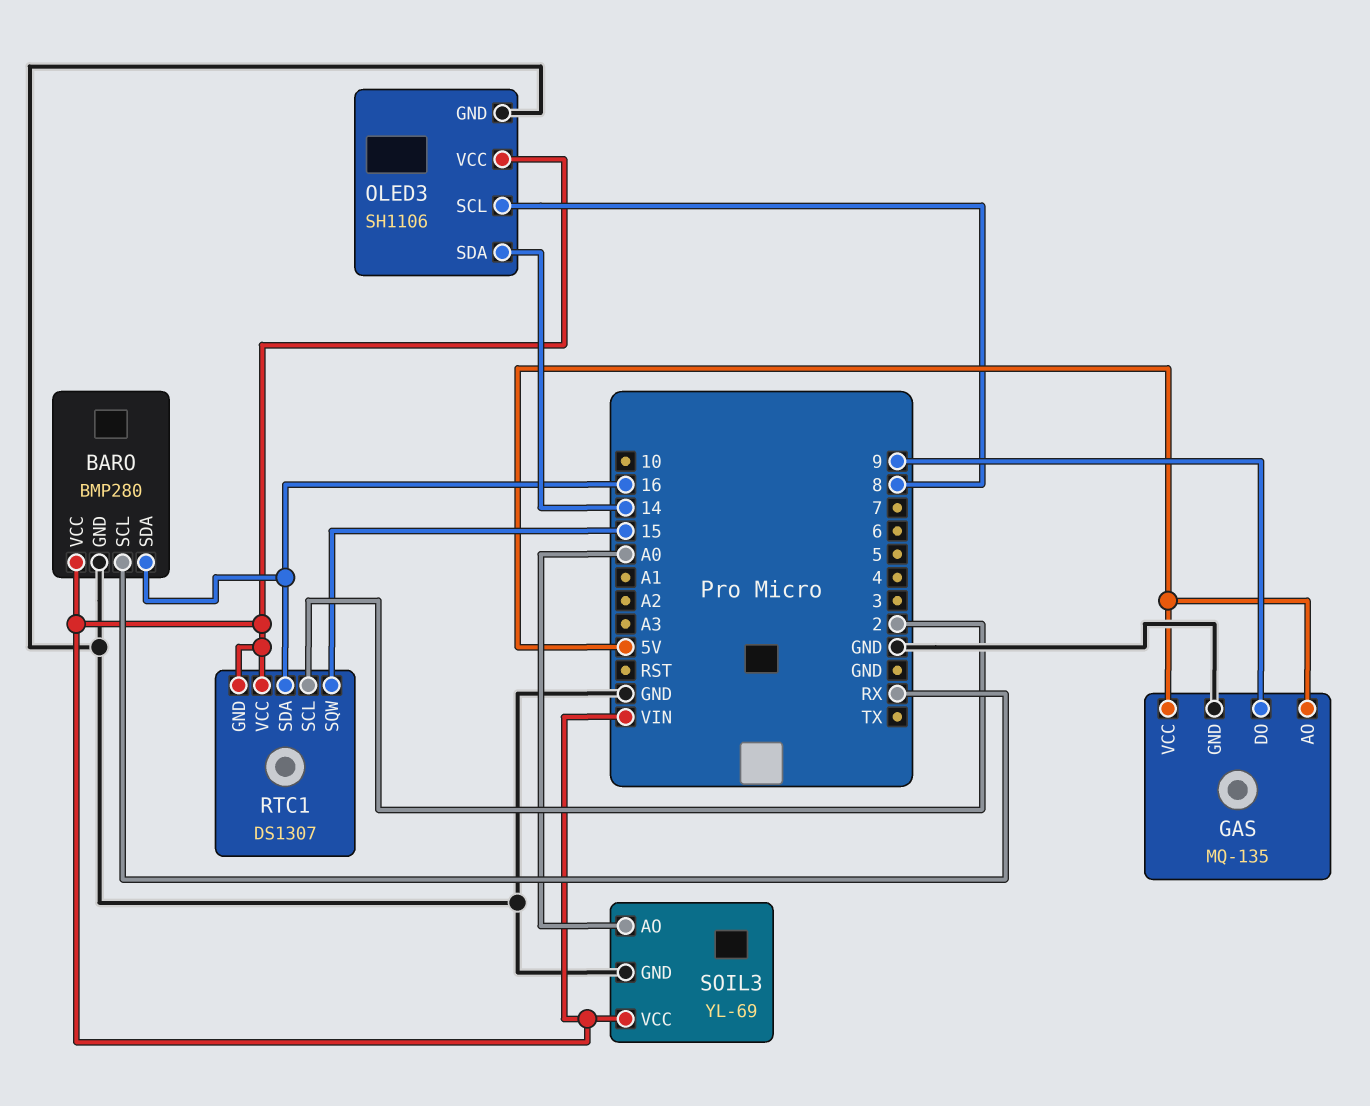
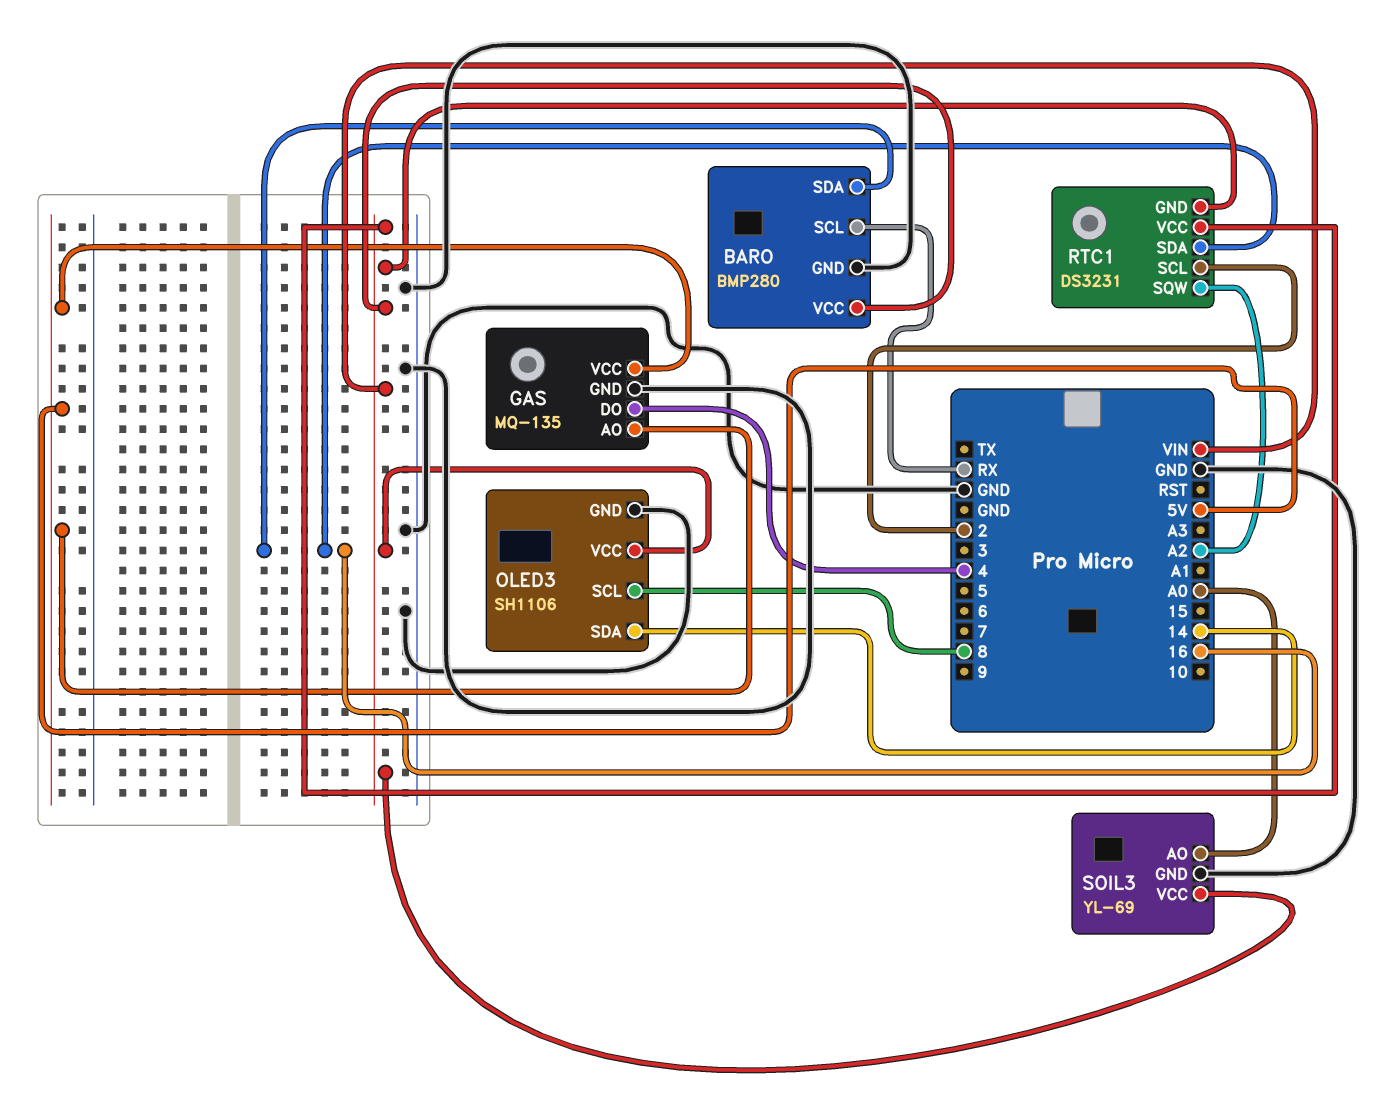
GAS pin DO: 9 -> 4
RTC1: DS1307 -> DS3231
RTC1 pin SQW: 15 -> A2

